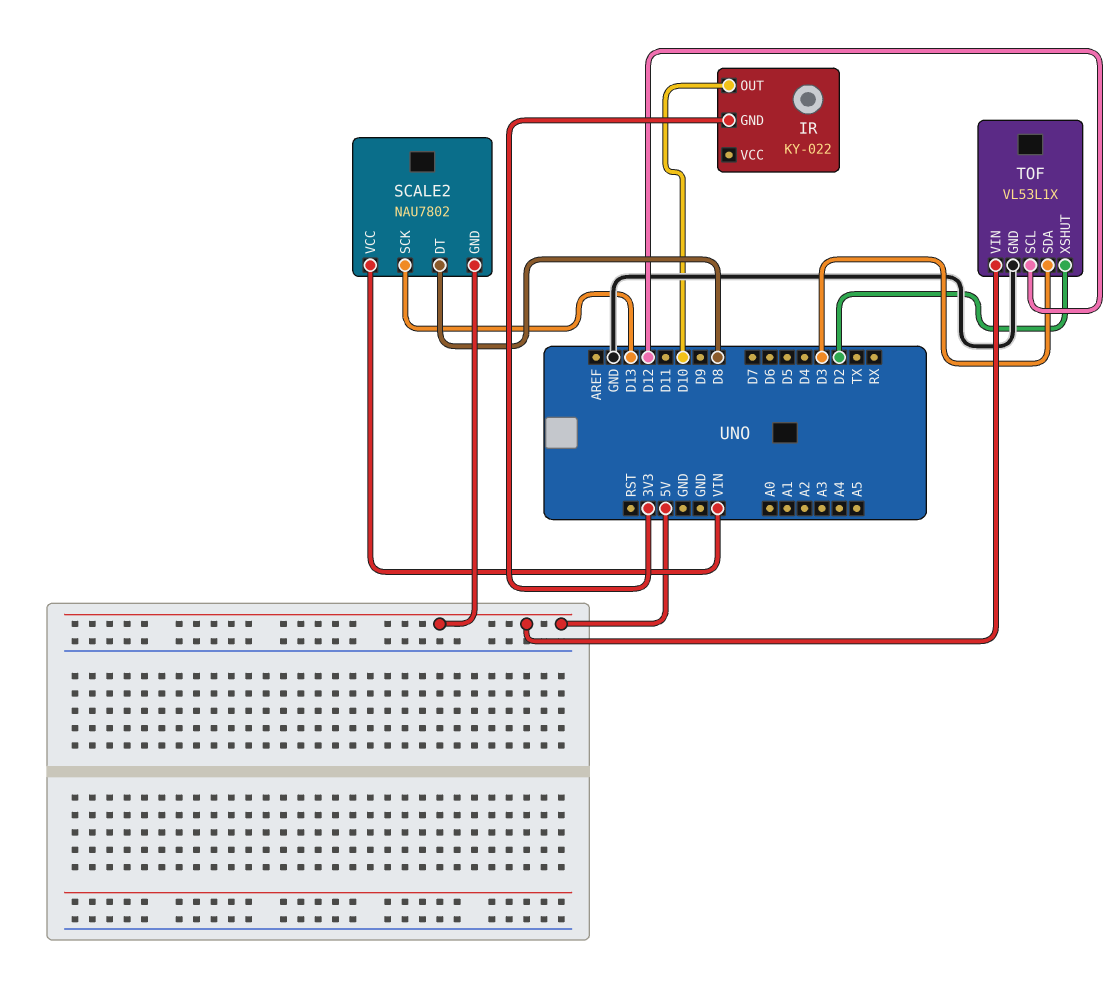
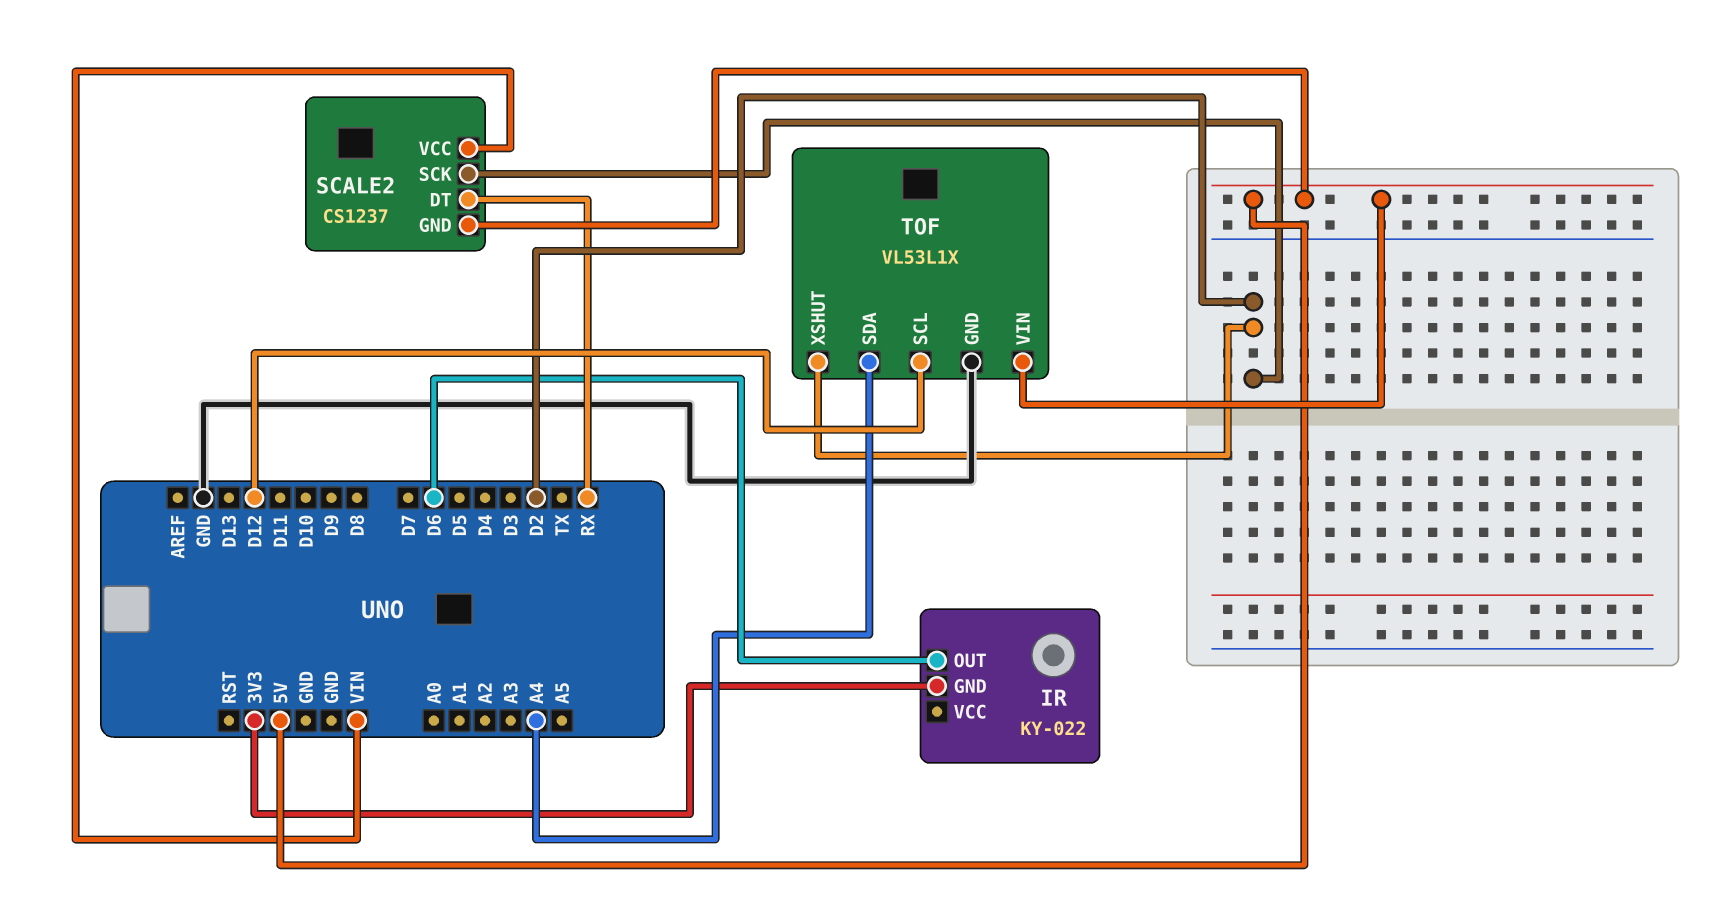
IR pin OUT: D10 -> D6
SCALE2: NAU7802 -> CS1237
SCALE2 pin DT: D8 -> RX
SCALE2 pin SCK: D13 -> D2
TOF pin SDA: D3 -> A4

